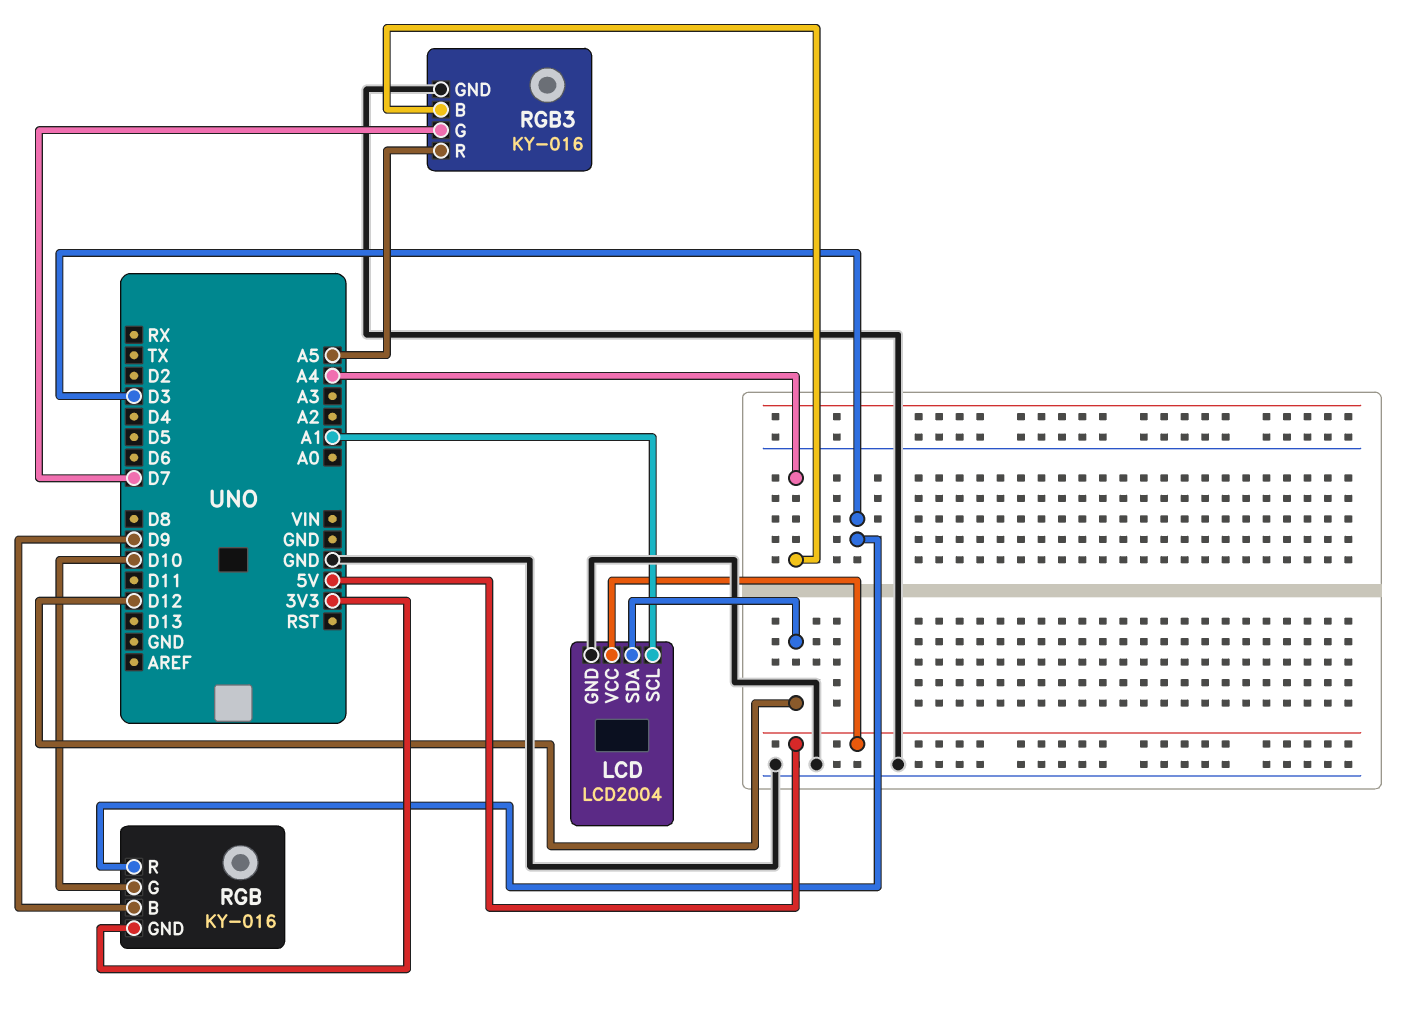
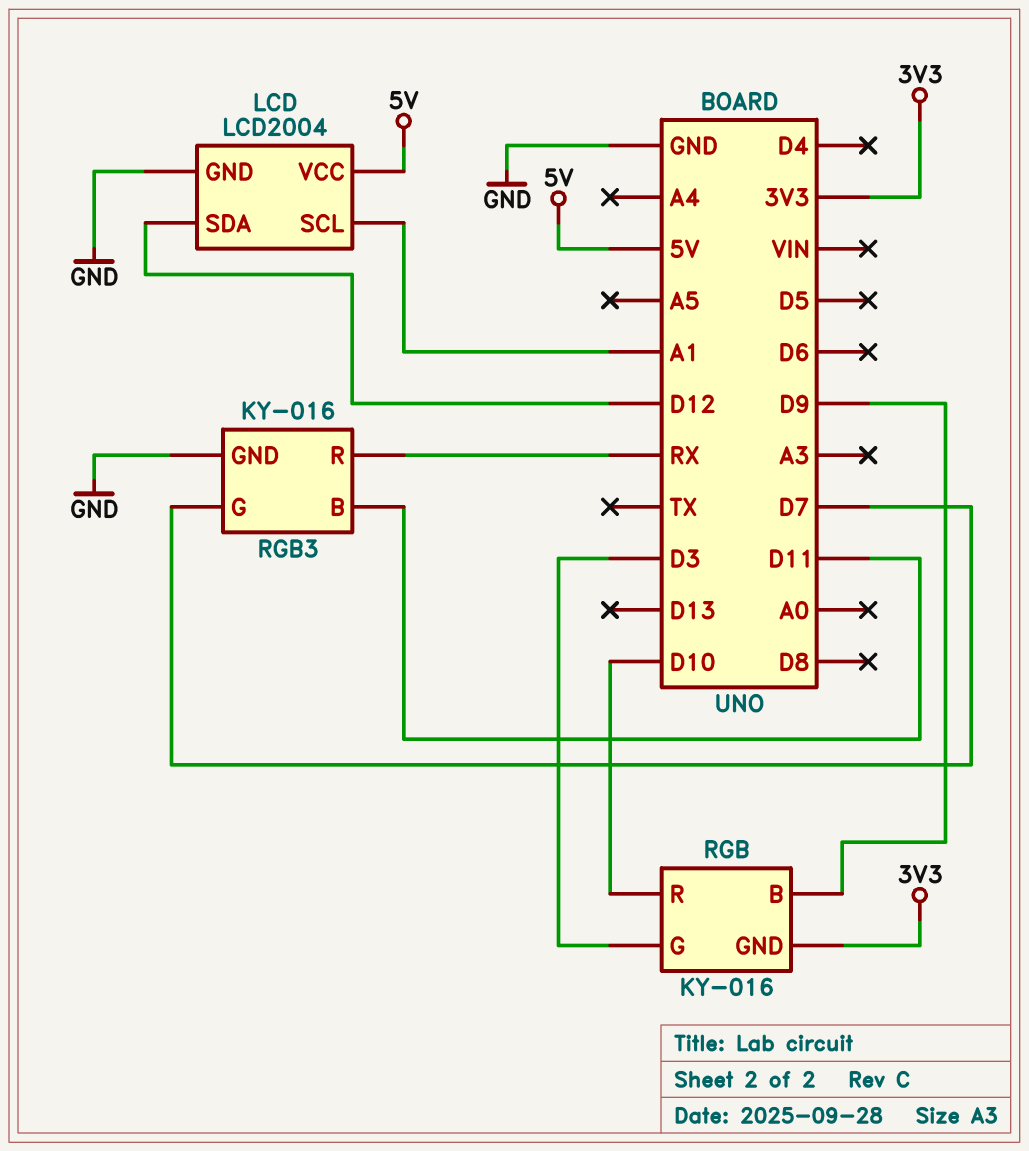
RGB pin G: D10 -> D3
RGB pin R: D3 -> D10
RGB3 pin B: A4 -> D11
RGB3 pin R: A5 -> RX

